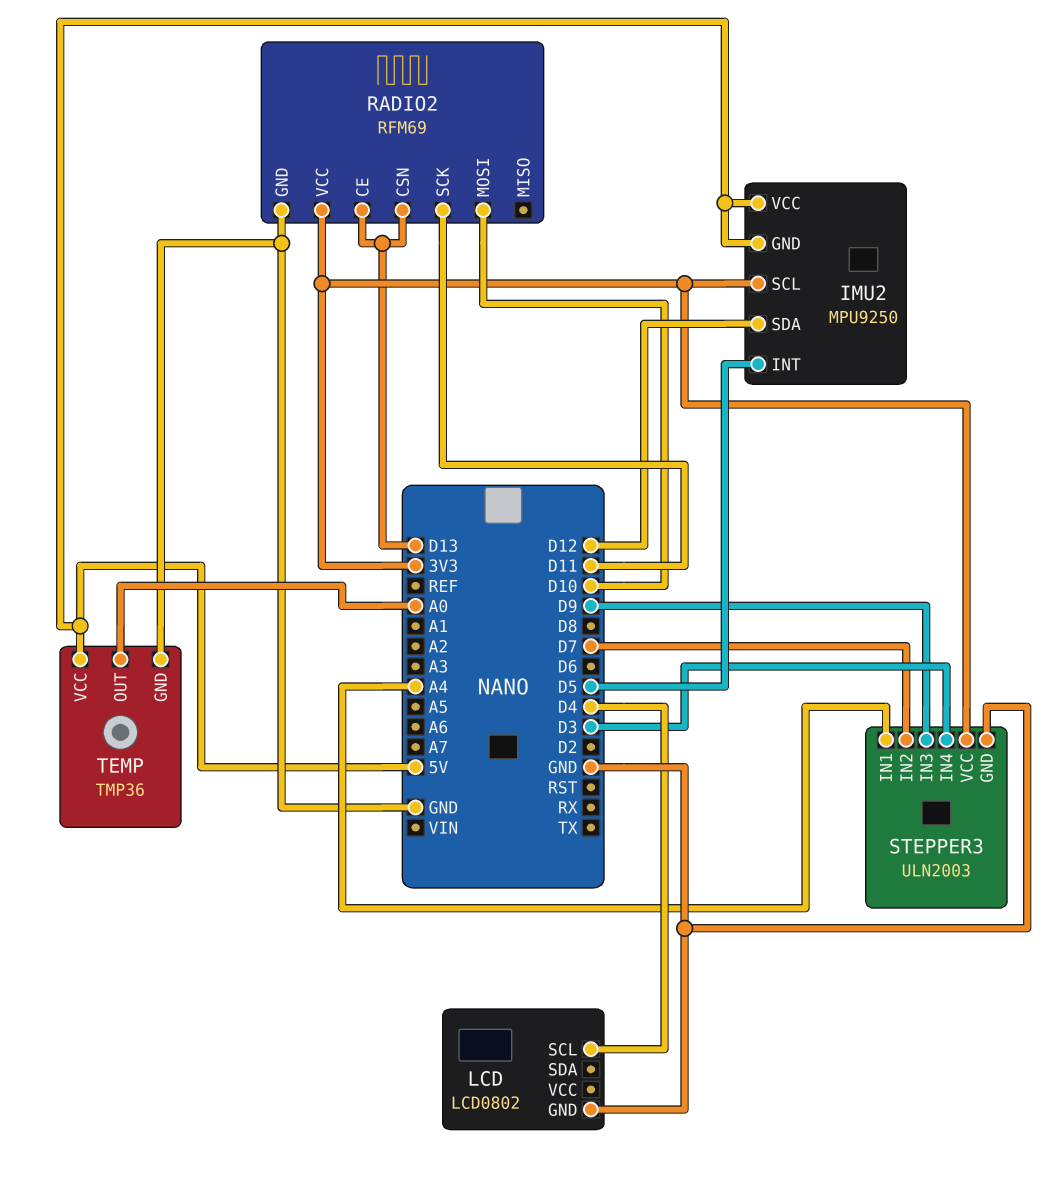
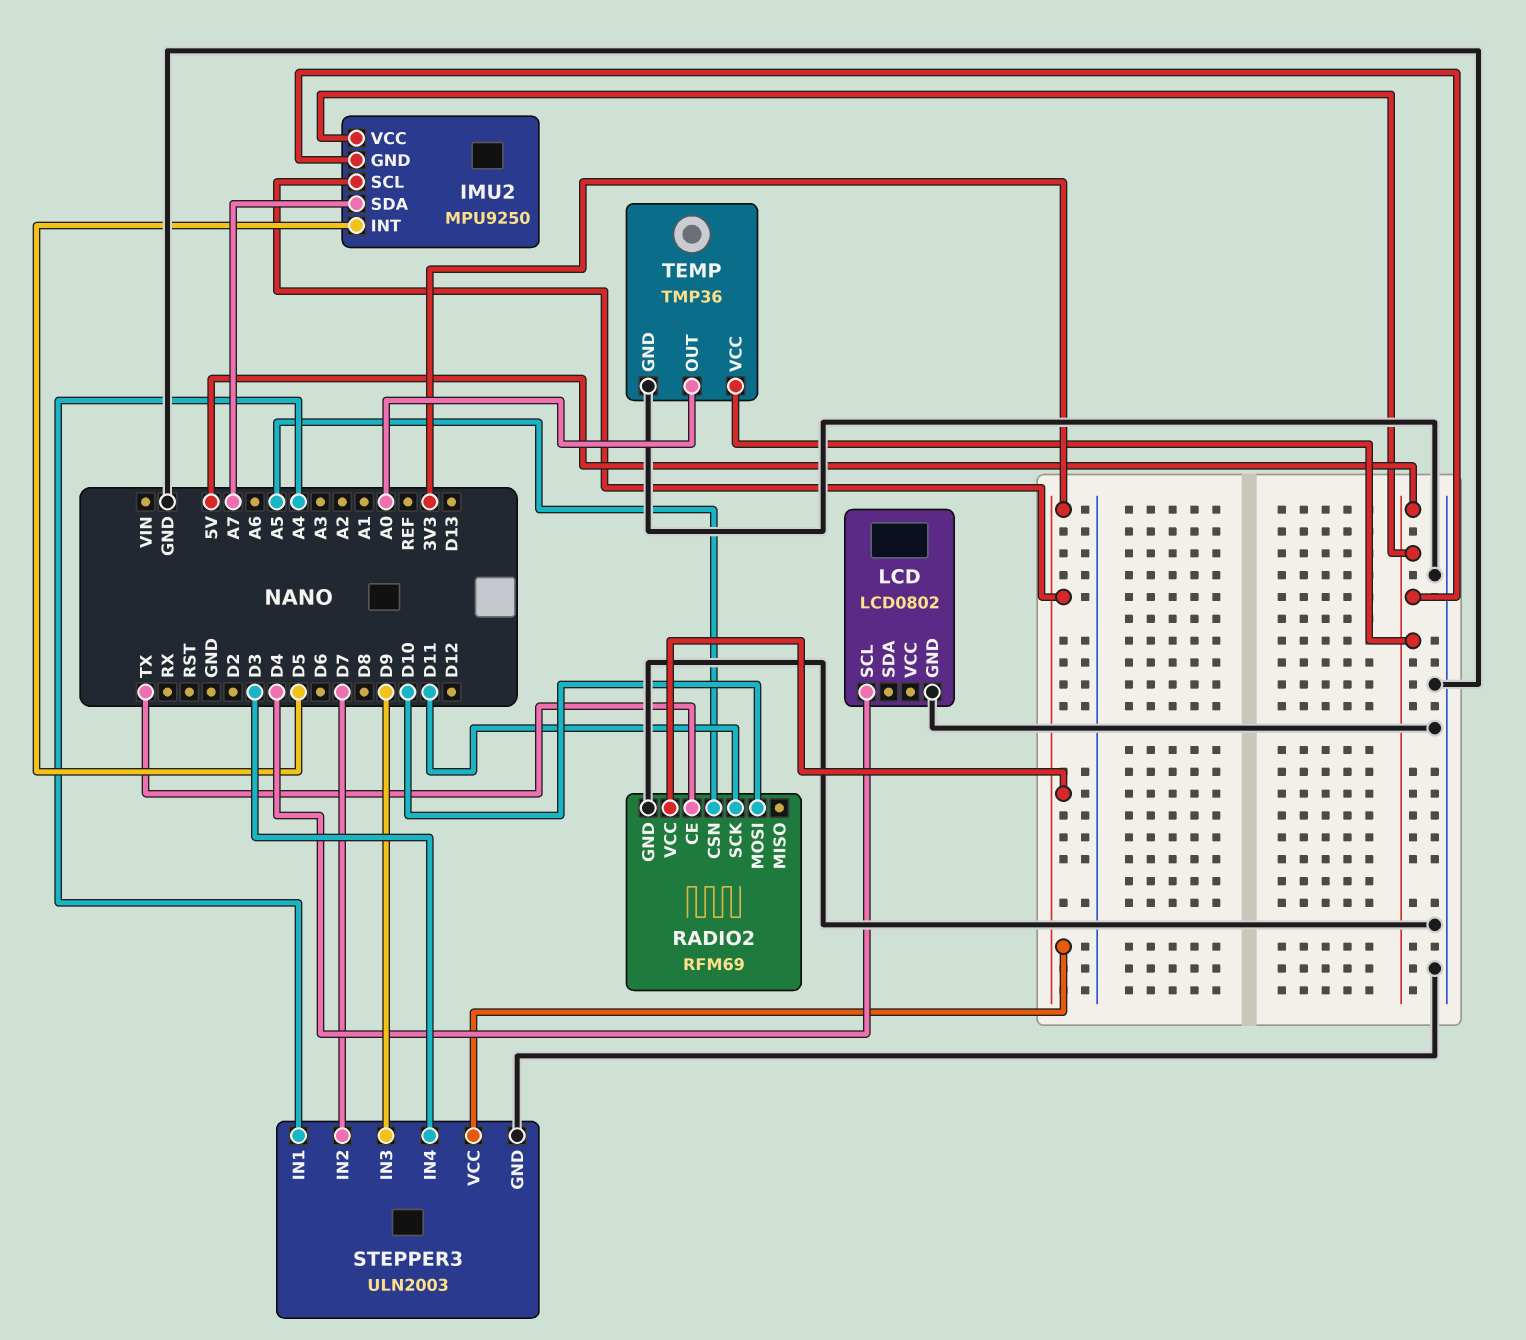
IMU2 pin SDA: D12 -> A7
RADIO2 pin CE: D13 -> TX
RADIO2 pin CSN: D13 -> A5

